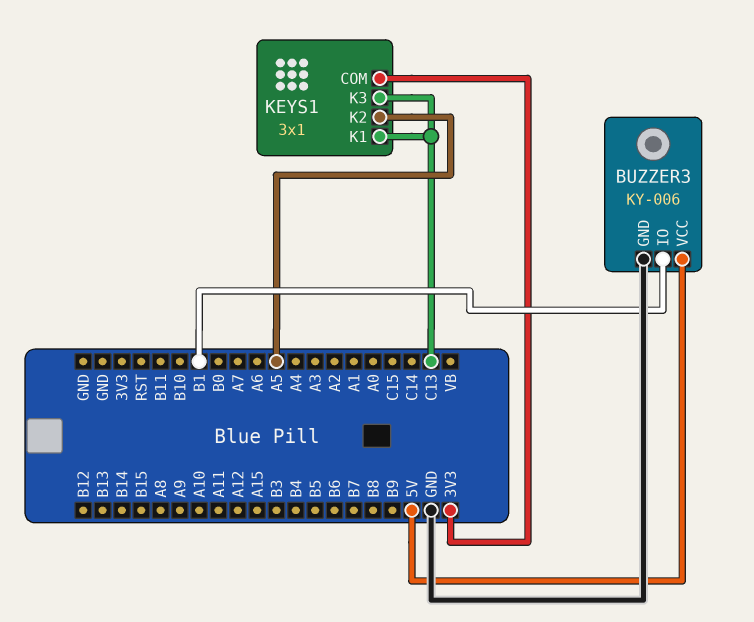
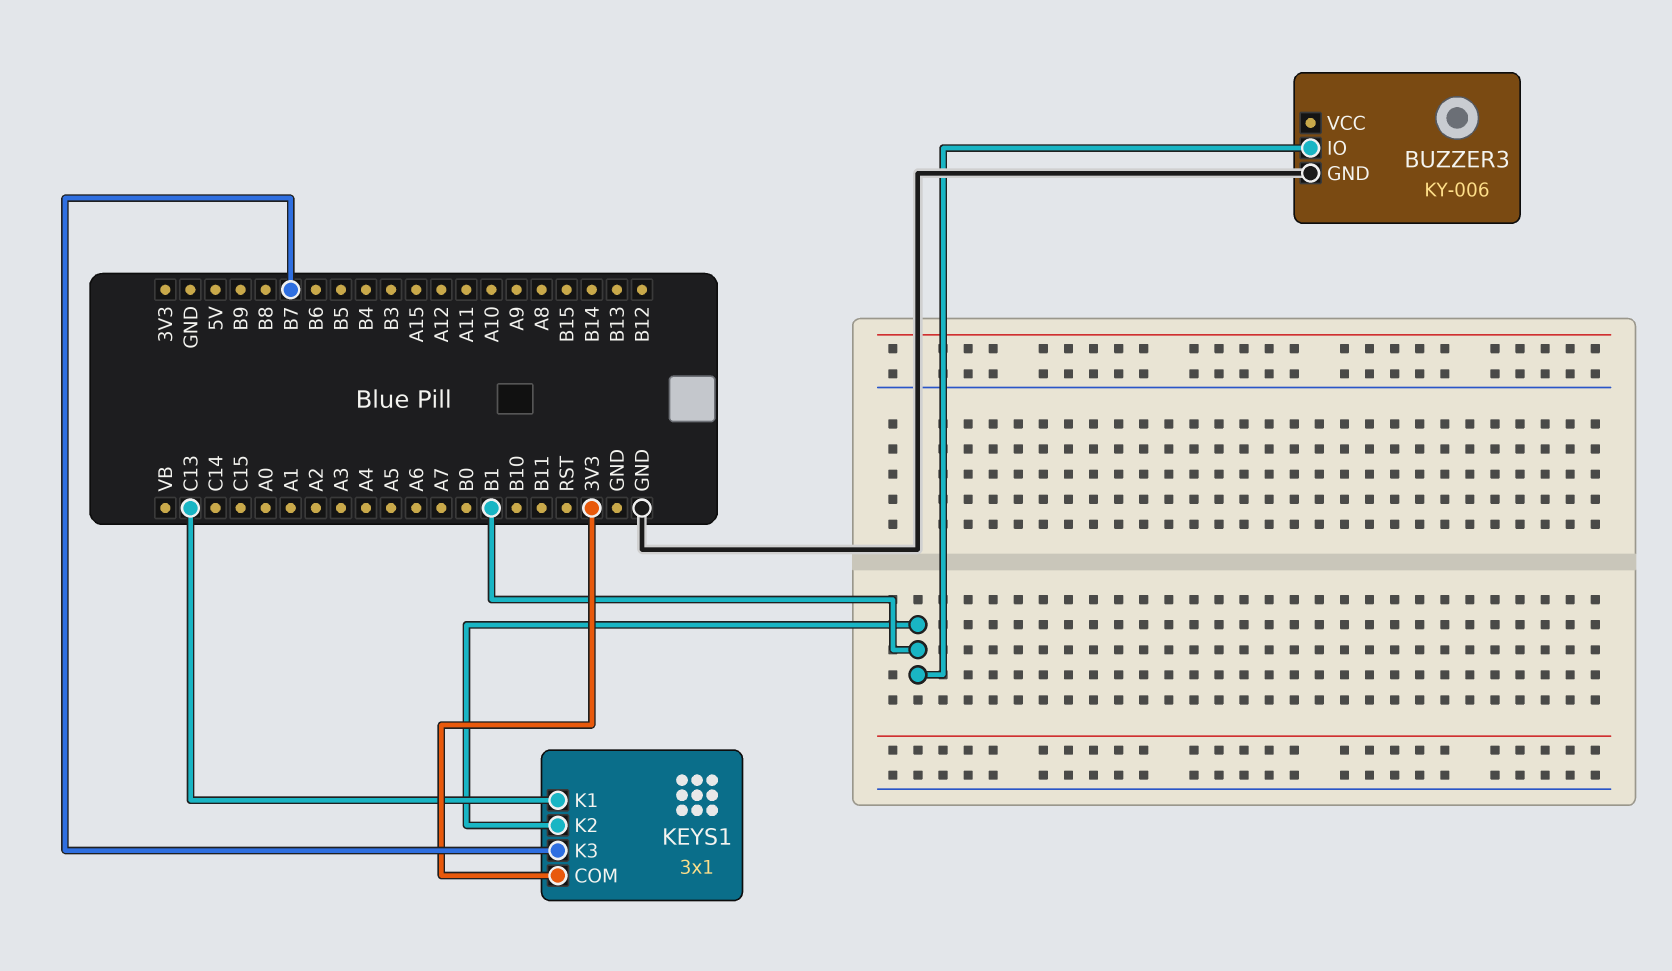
BUZZER3 pin VCC: 5V -> none
KEYS1 pin K2: A5 -> B1
KEYS1 pin K3: C13 -> B7

